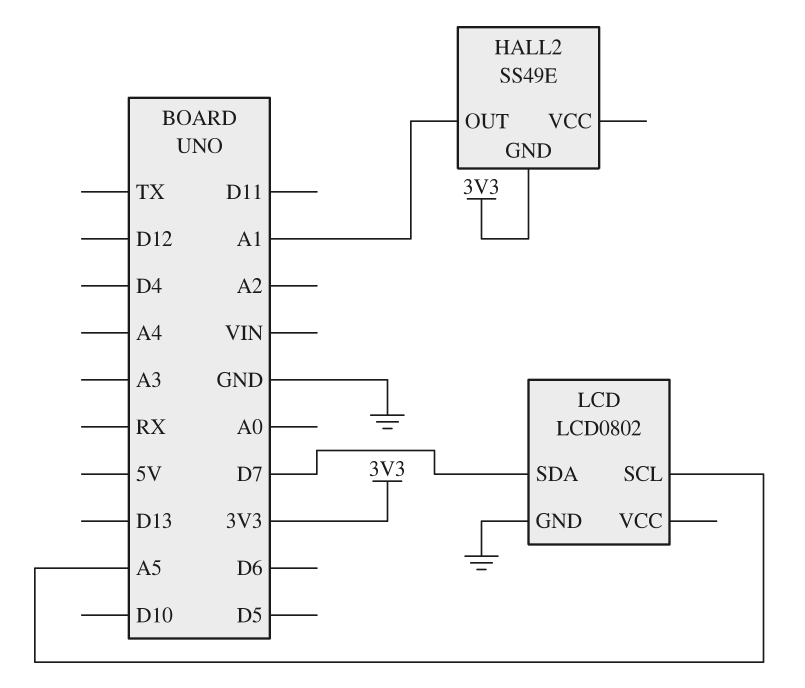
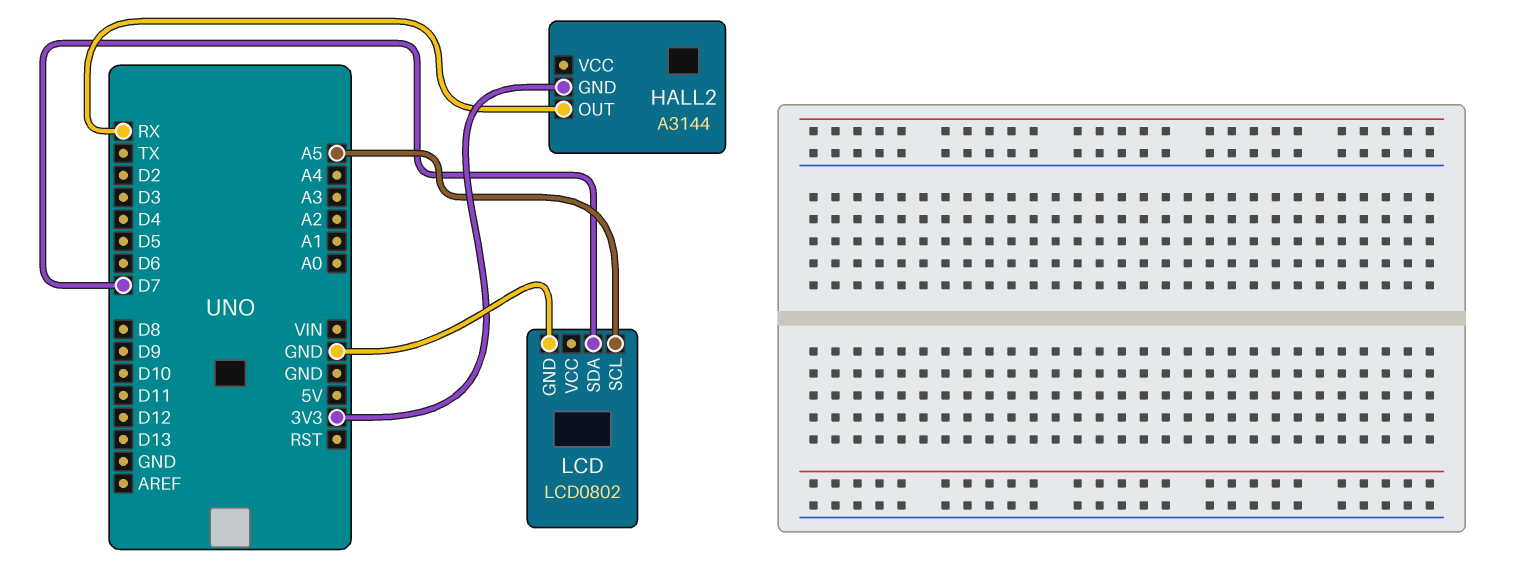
HALL2: SS49E -> A3144
HALL2 pin OUT: A1 -> RX

